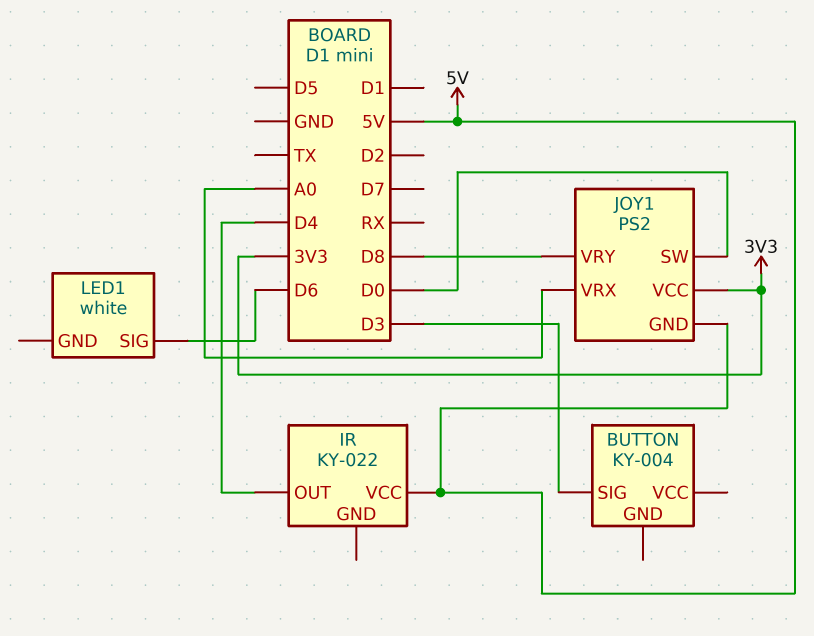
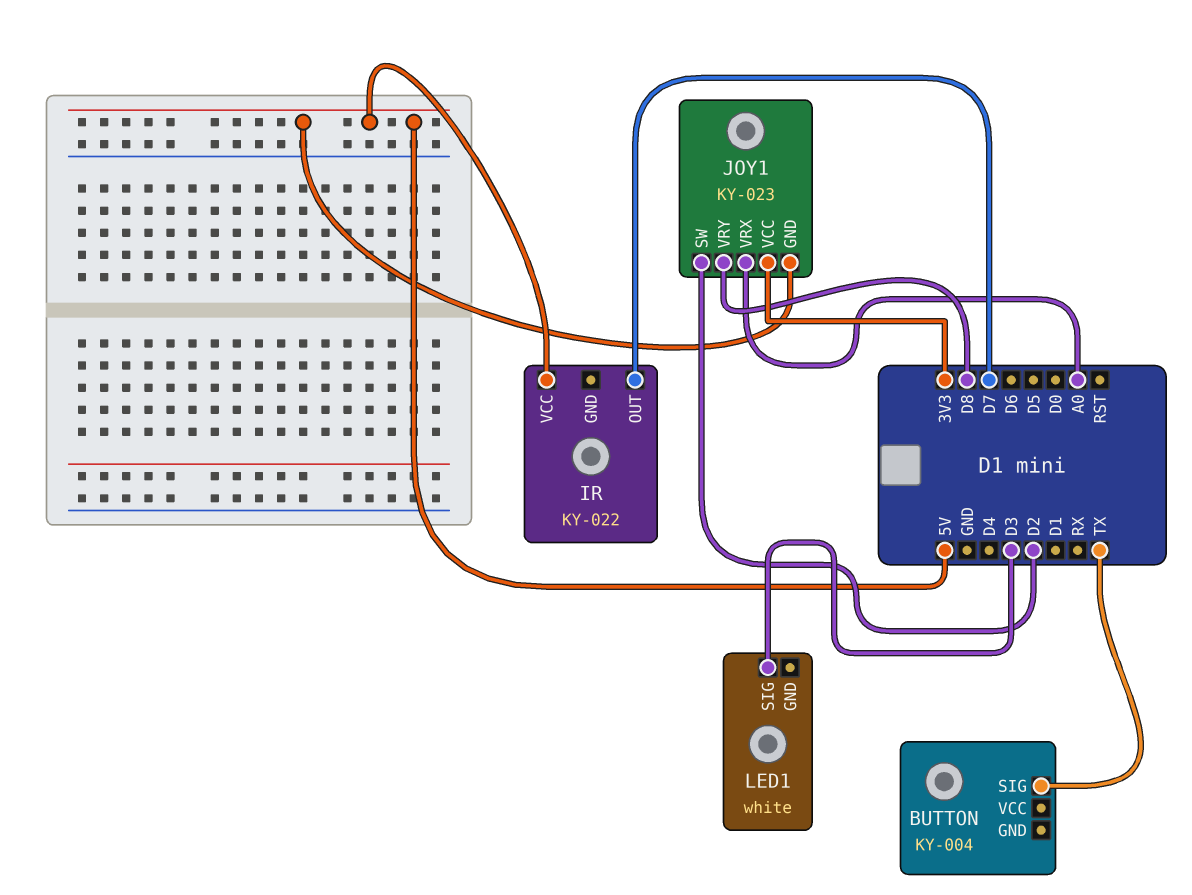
BUTTON pin SIG: D3 -> TX
IR pin OUT: D4 -> D7
JOY1: PS2 -> KY-023
JOY1 pin SW: D0 -> D2
LED1 pin SIG: D6 -> D3

